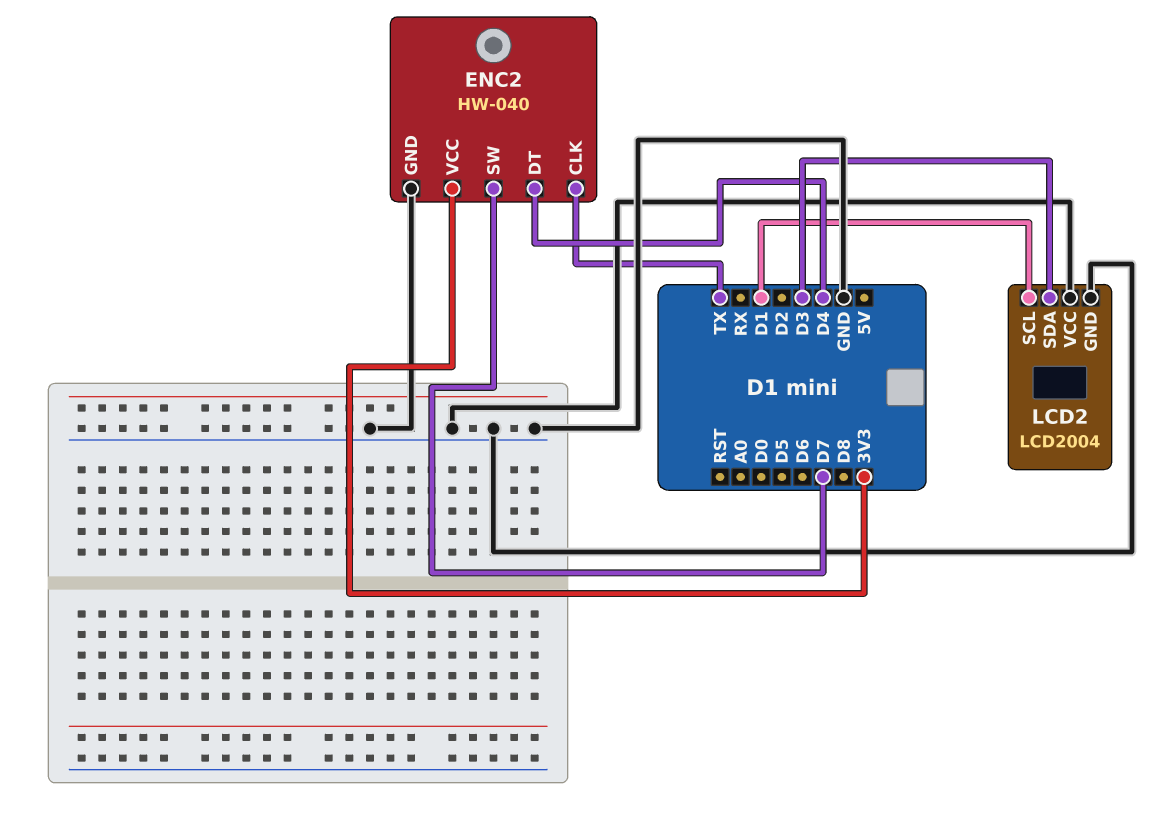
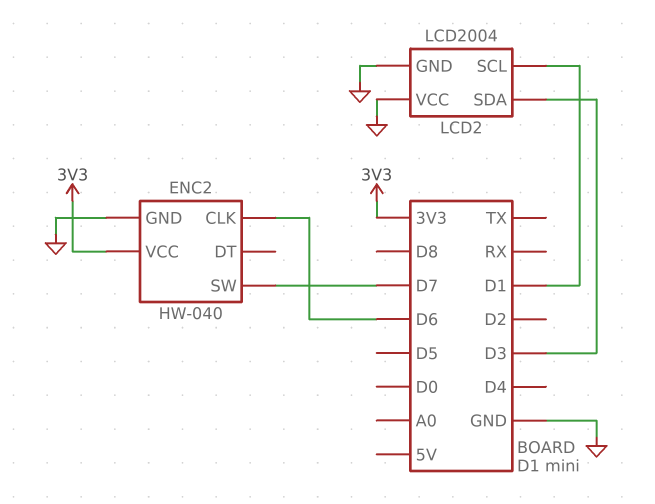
ENC2 pin CLK: TX -> D6
ENC2 pin DT: D4 -> none

